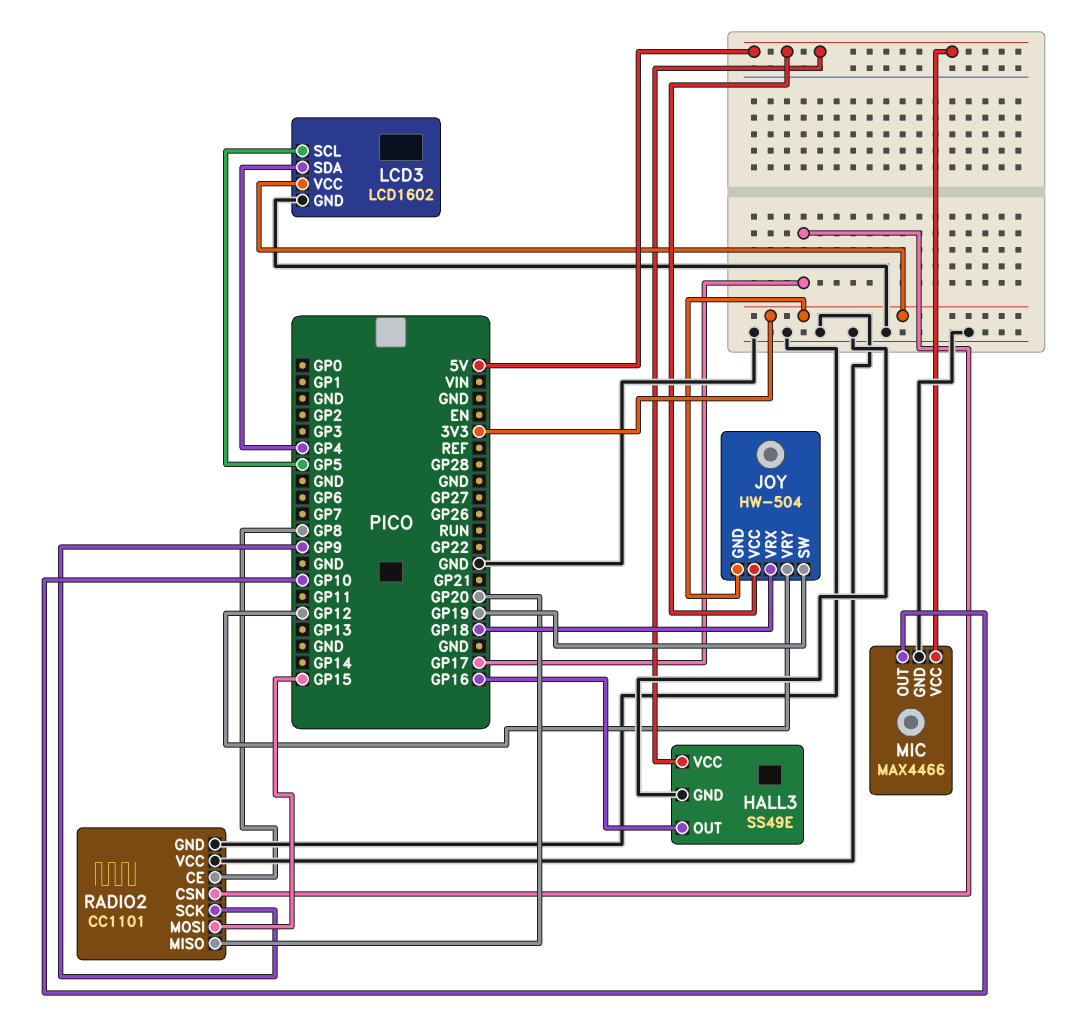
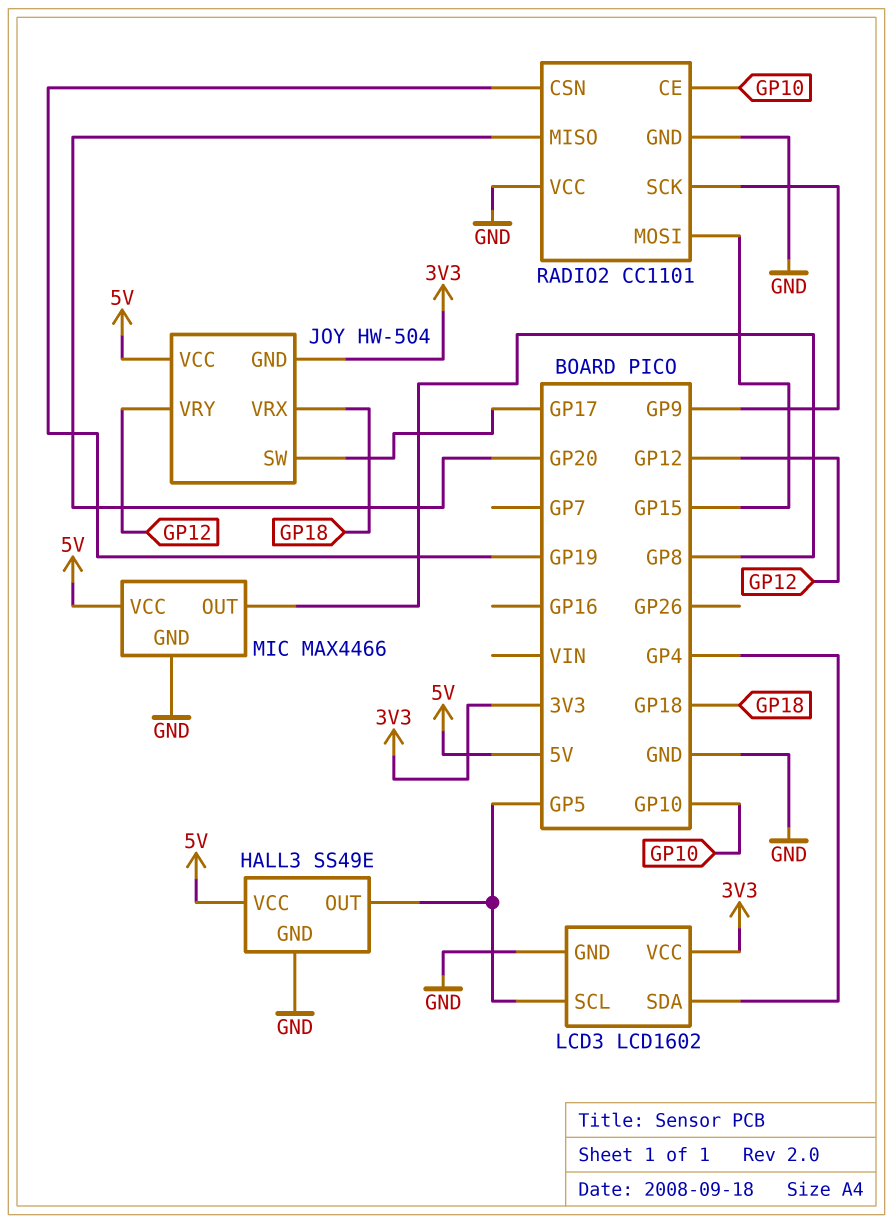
HALL3 pin OUT: GP16 -> GP5
JOY pin SW: GP19 -> GP17
MIC pin OUT: GP10 -> GP8
RADIO2 pin CE: GP8 -> GP10
RADIO2 pin CSN: GP17 -> GP19

